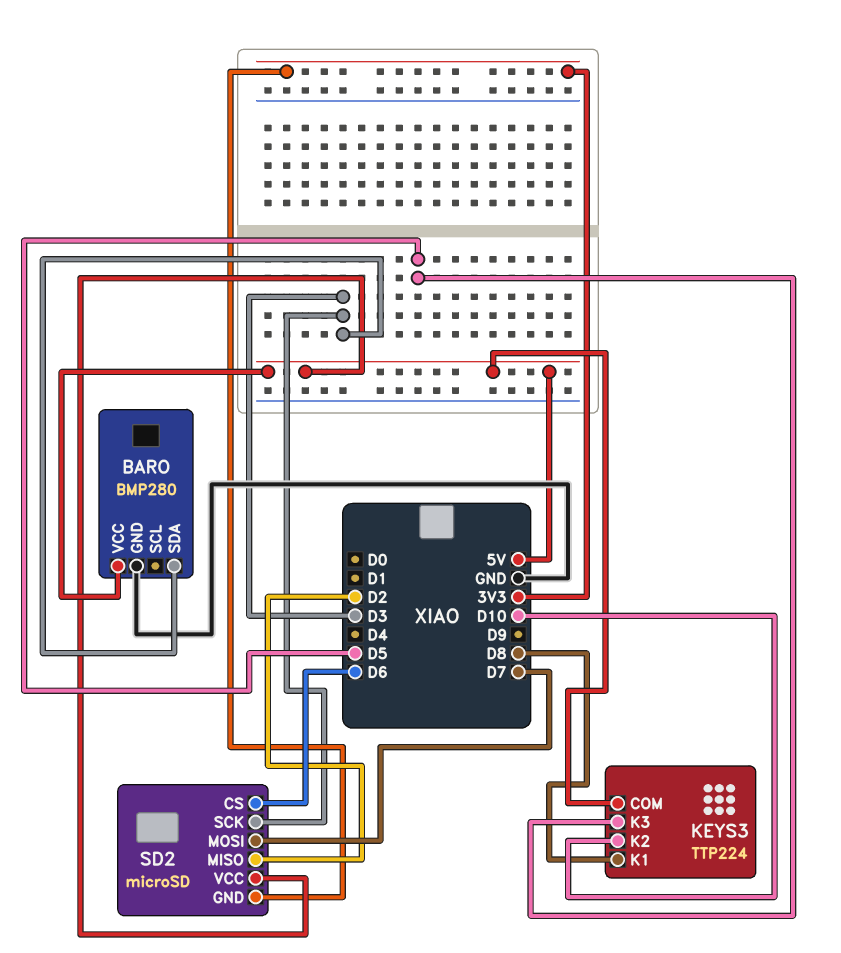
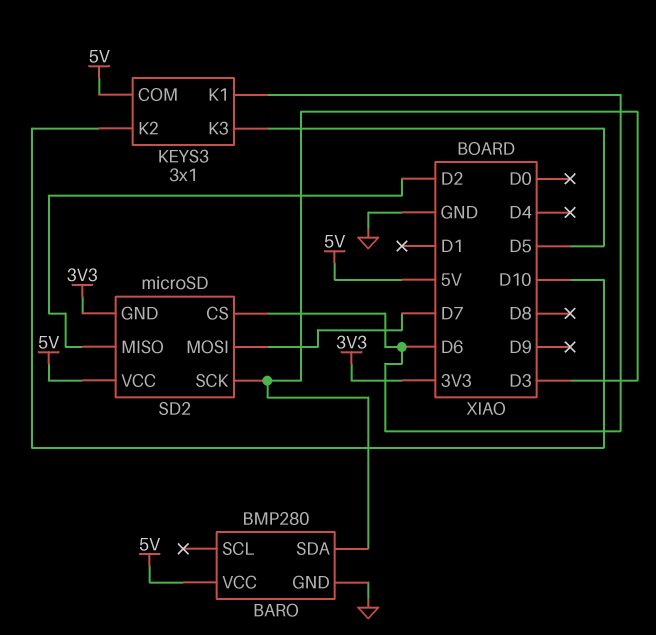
KEYS3: TTP224 -> 3x1
KEYS3 pin K1: D8 -> D6

